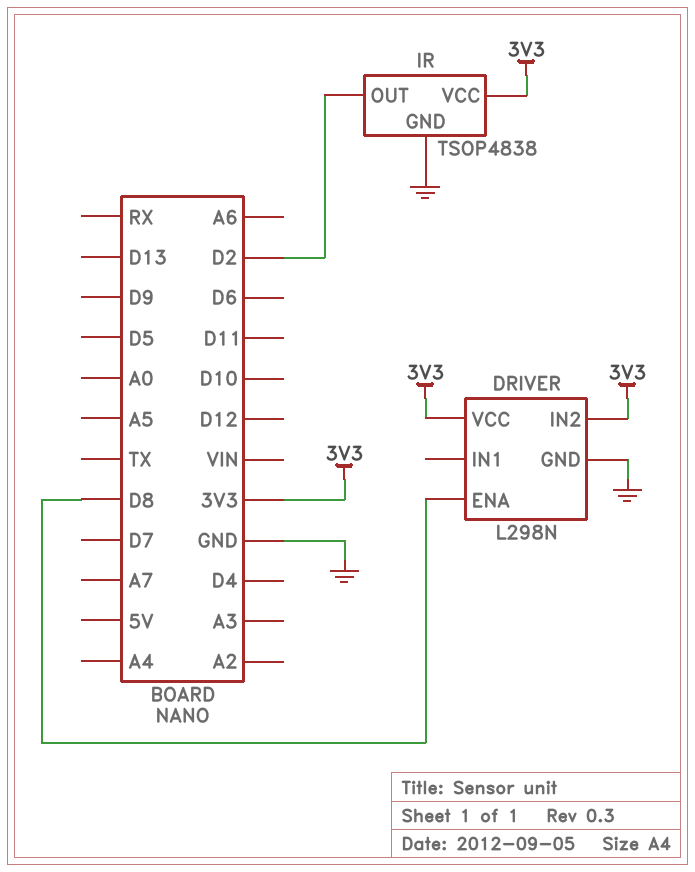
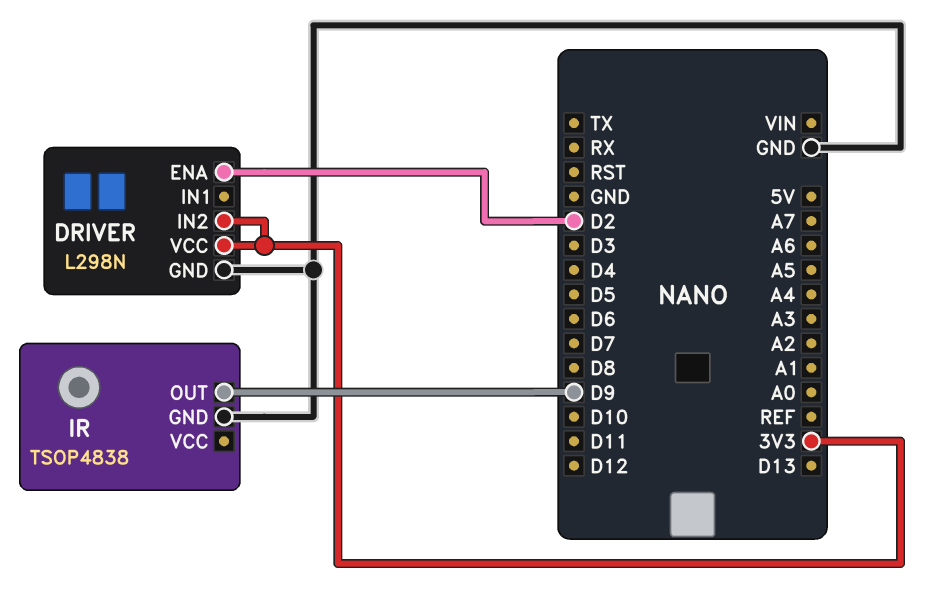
DRIVER pin ENA: D8 -> D2
IR pin OUT: D2 -> D9
IR pin VCC: 3V3 -> none

